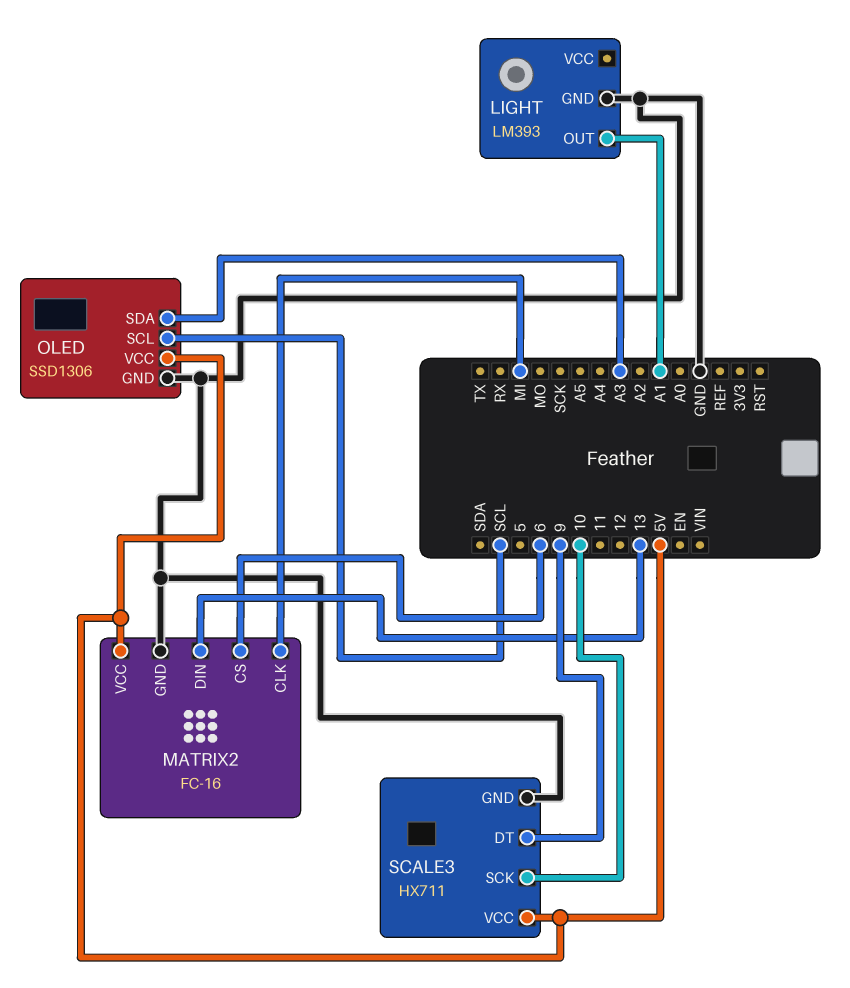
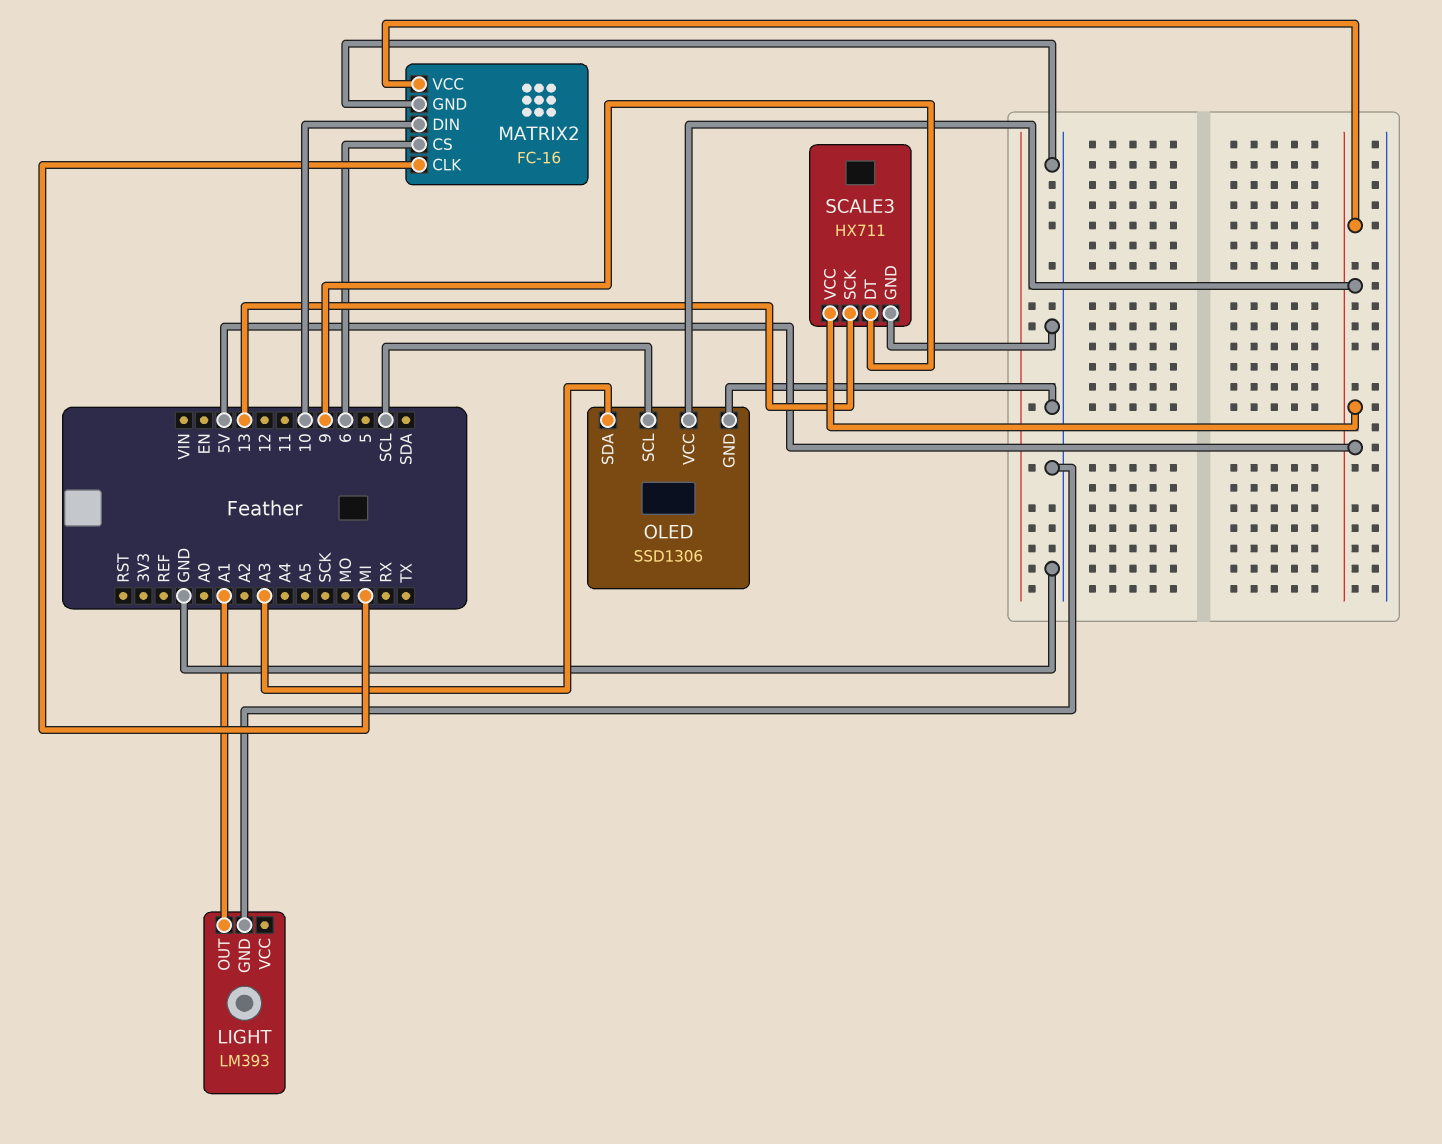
MATRIX2 pin DIN: 13 -> 10
SCALE3 pin SCK: 10 -> 13

